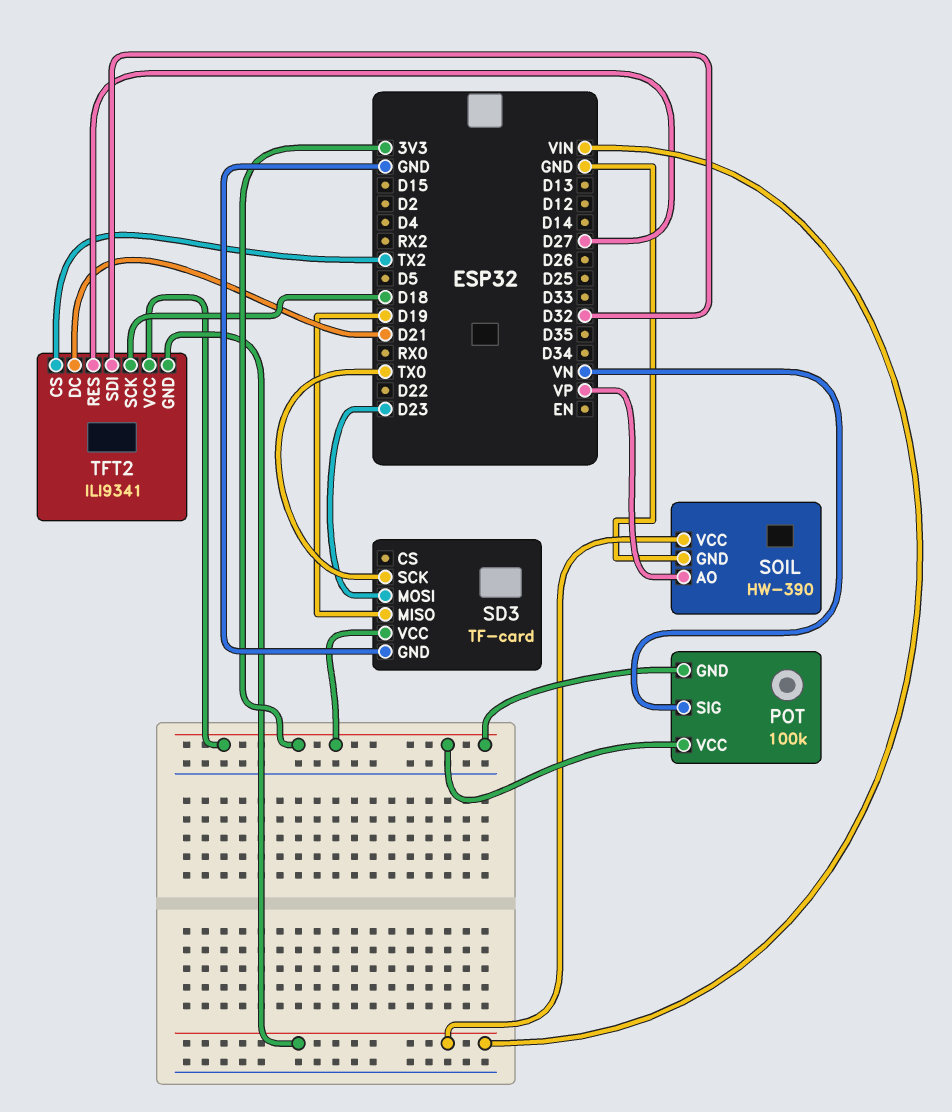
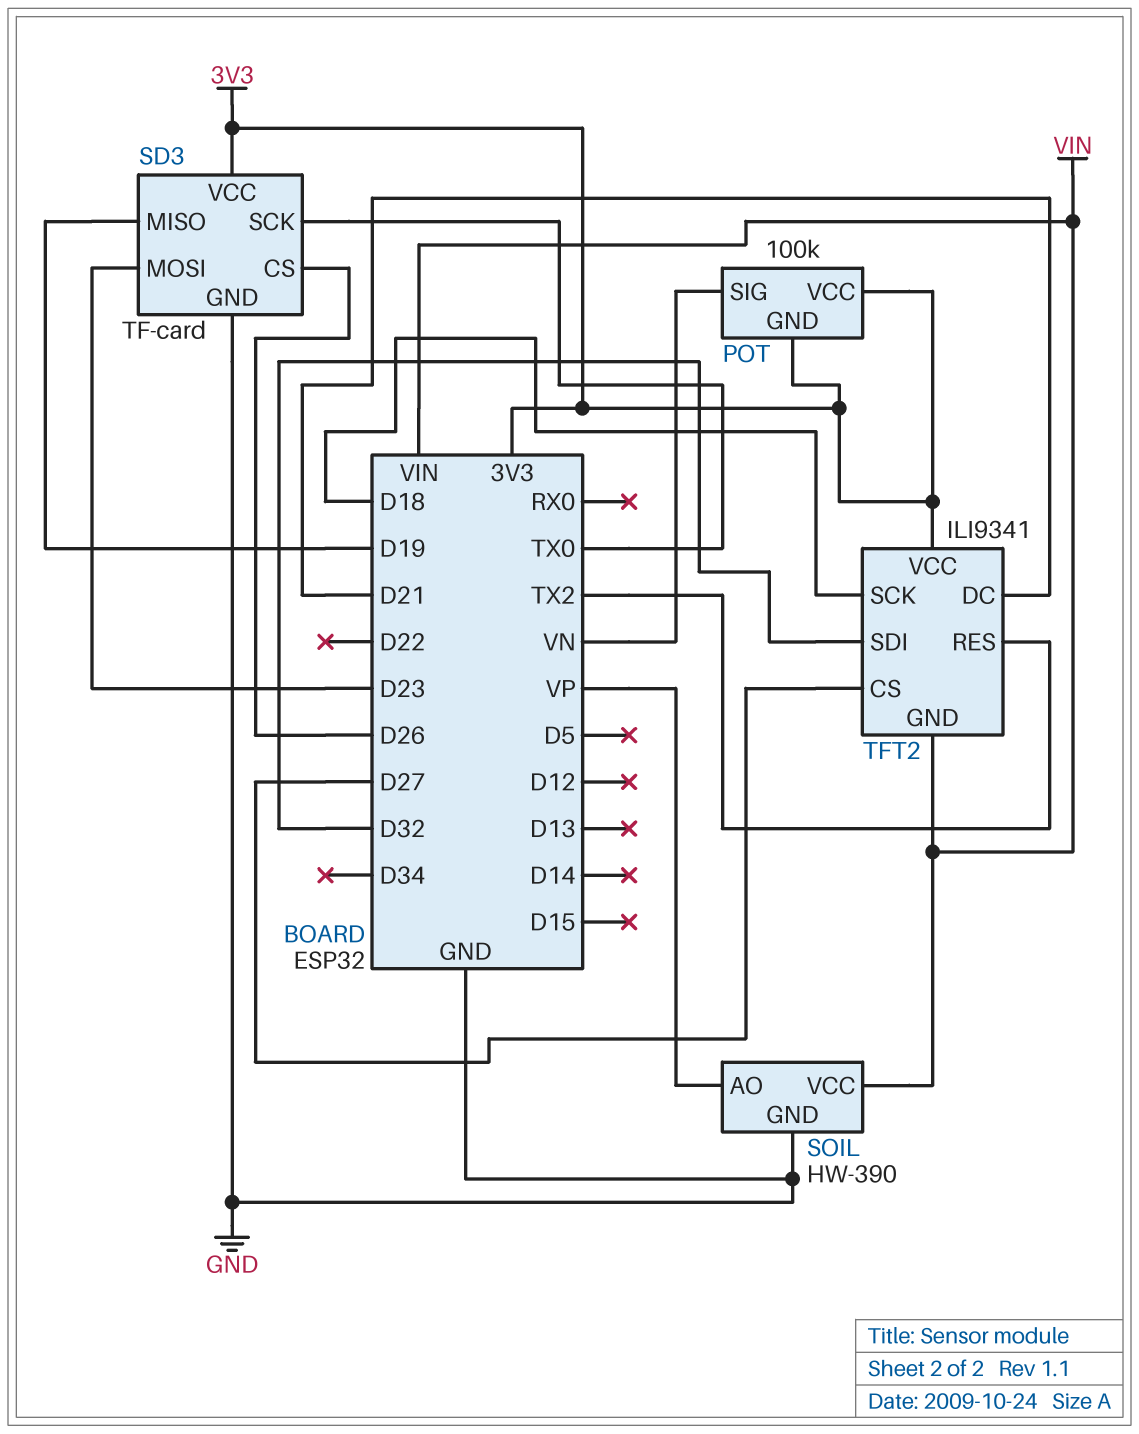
SD3 pin CS: none -> D26
TFT2 pin CS: TX2 -> D27
TFT2 pin RES: D27 -> TX2

